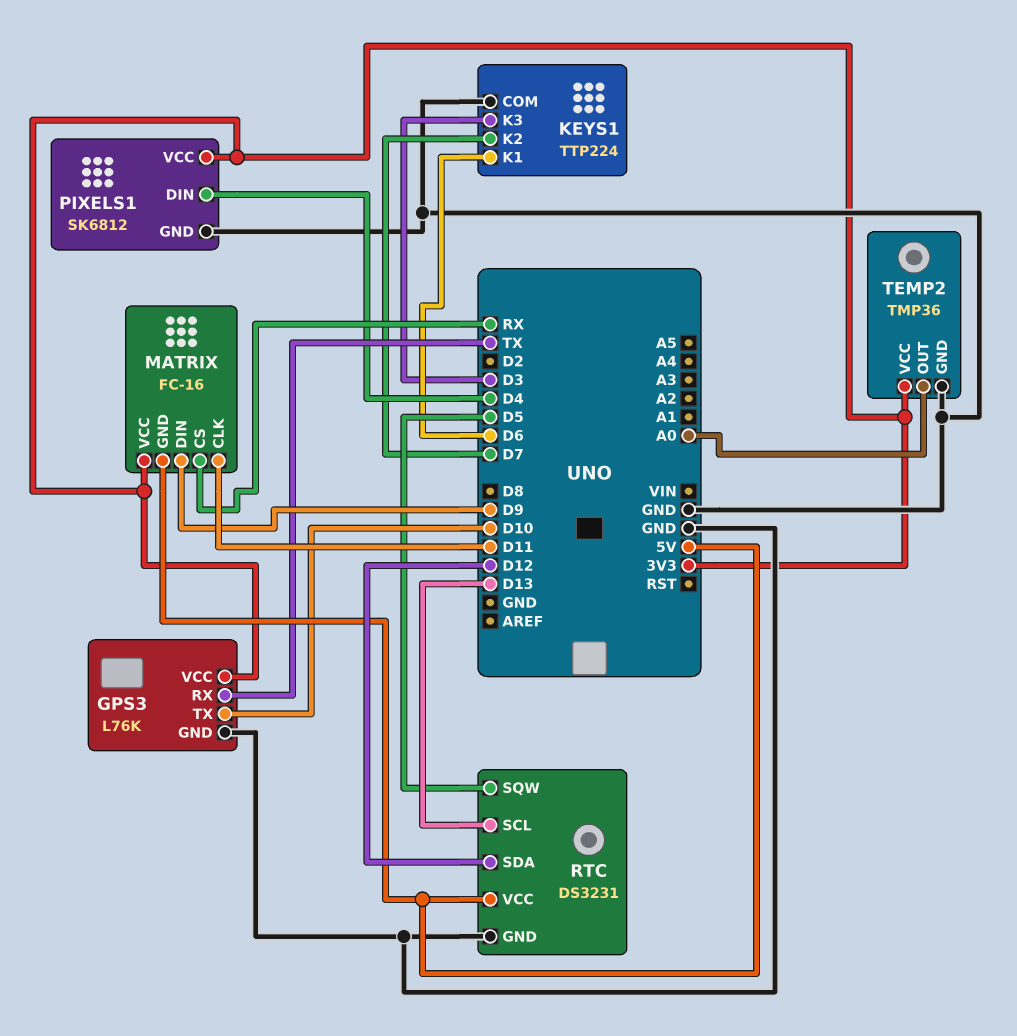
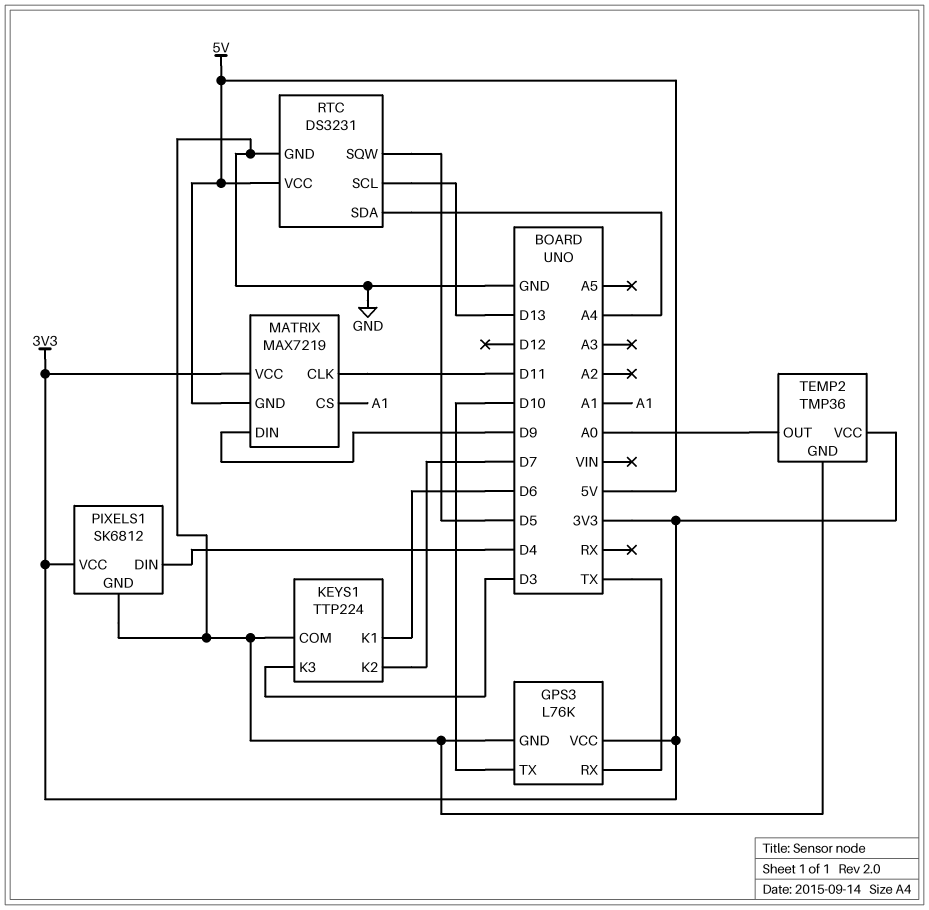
MATRIX: FC-16 -> MAX7219
MATRIX pin CS: RX -> A1
RTC pin SDA: D12 -> A4

